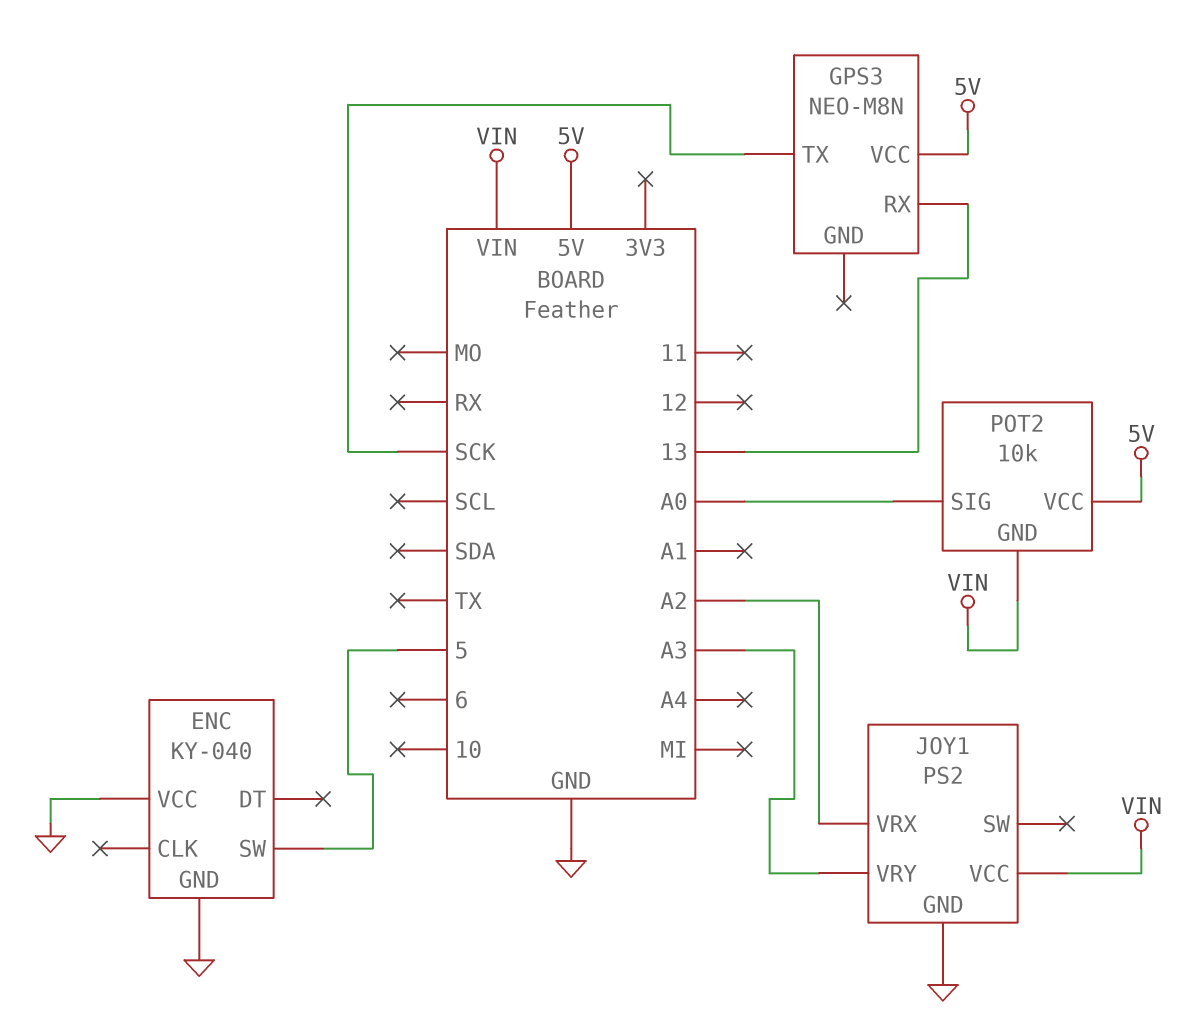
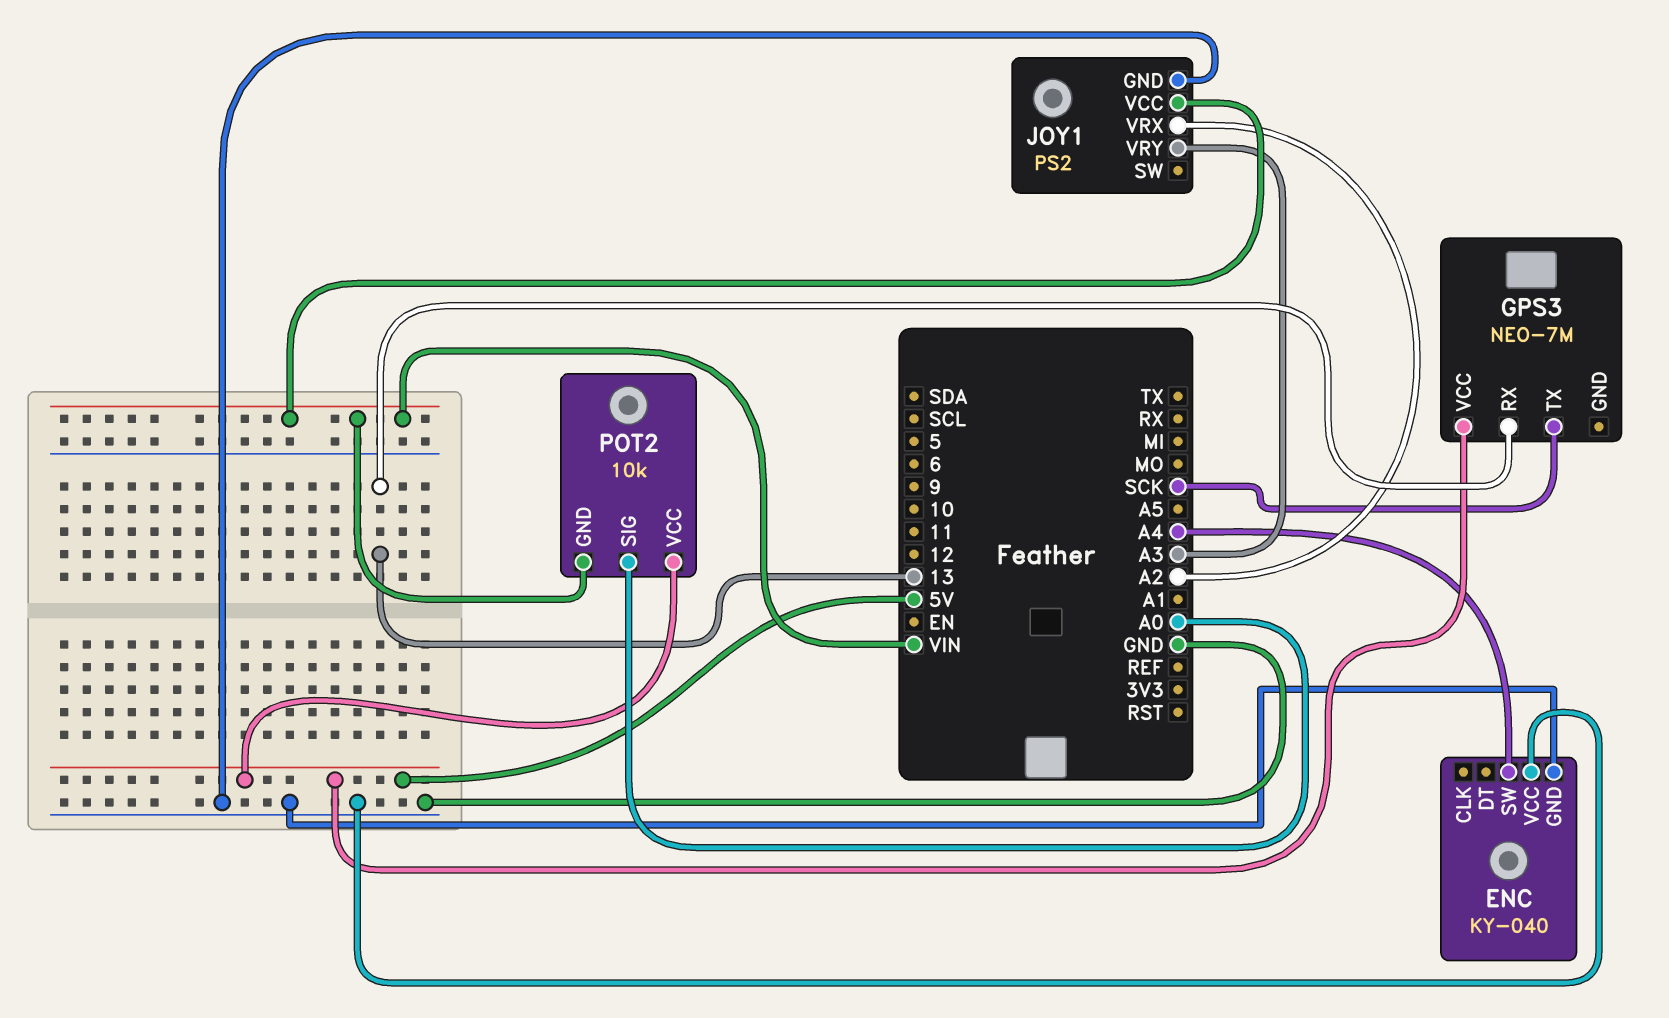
ENC pin SW: 5 -> A4
GPS3: NEO-M8N -> NEO-7M

